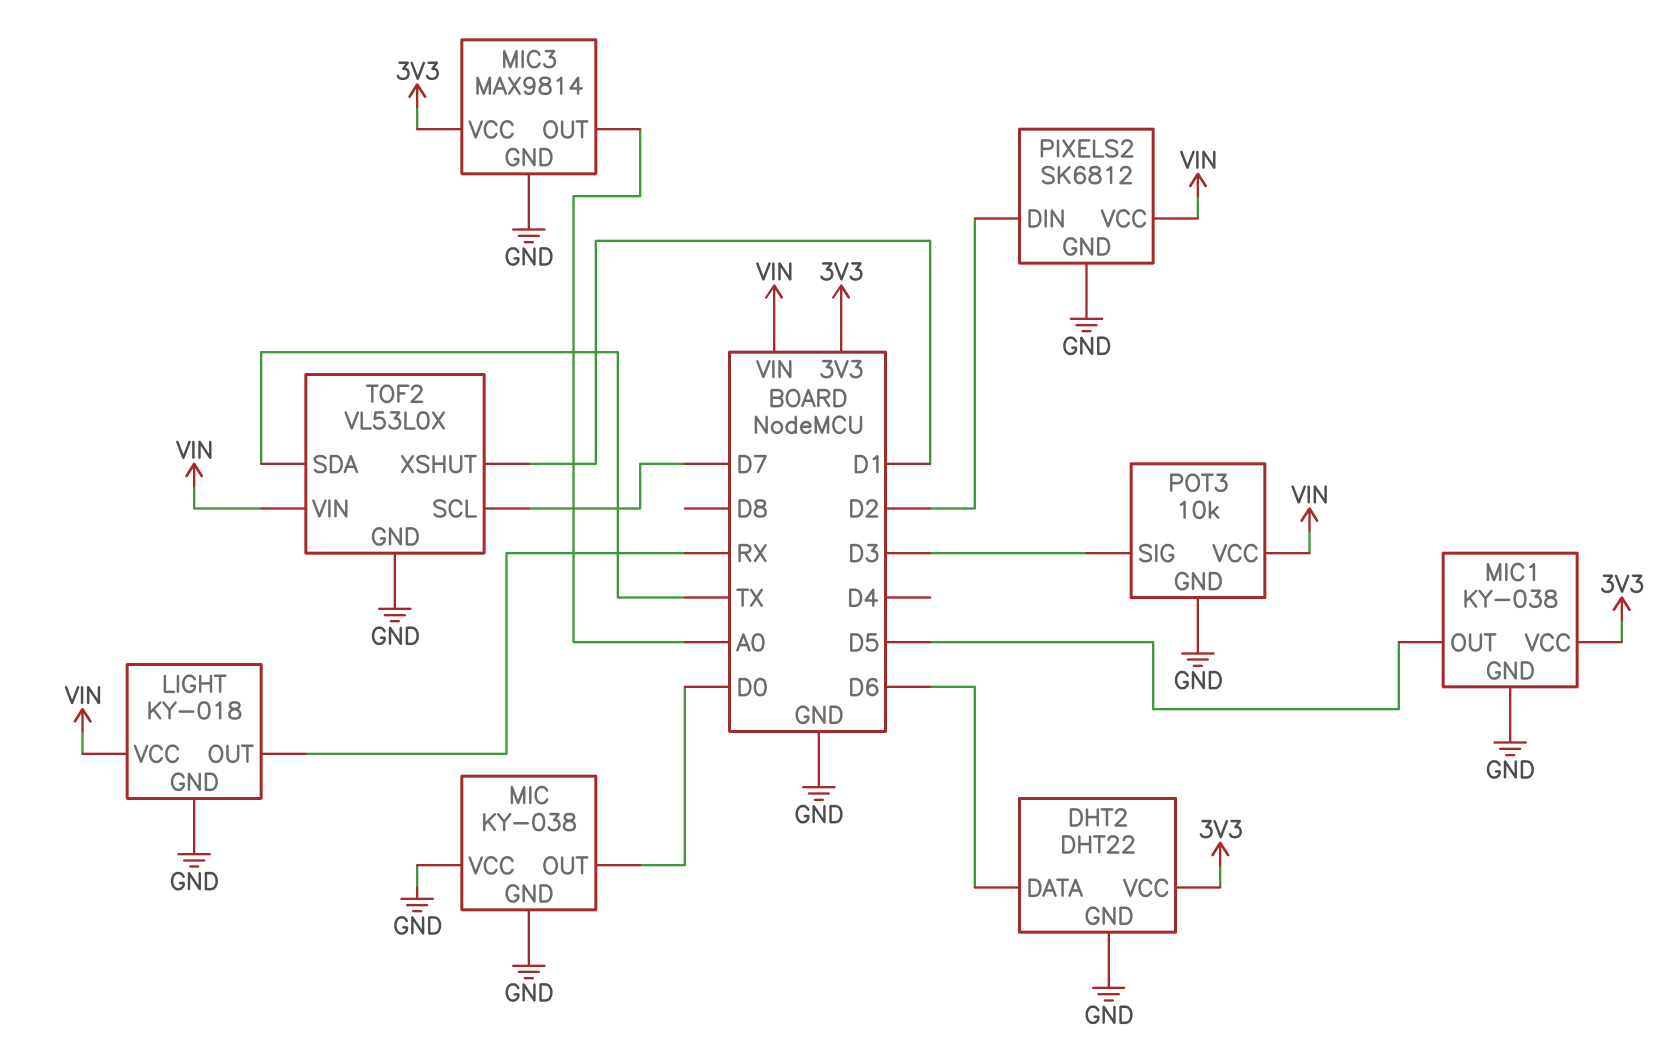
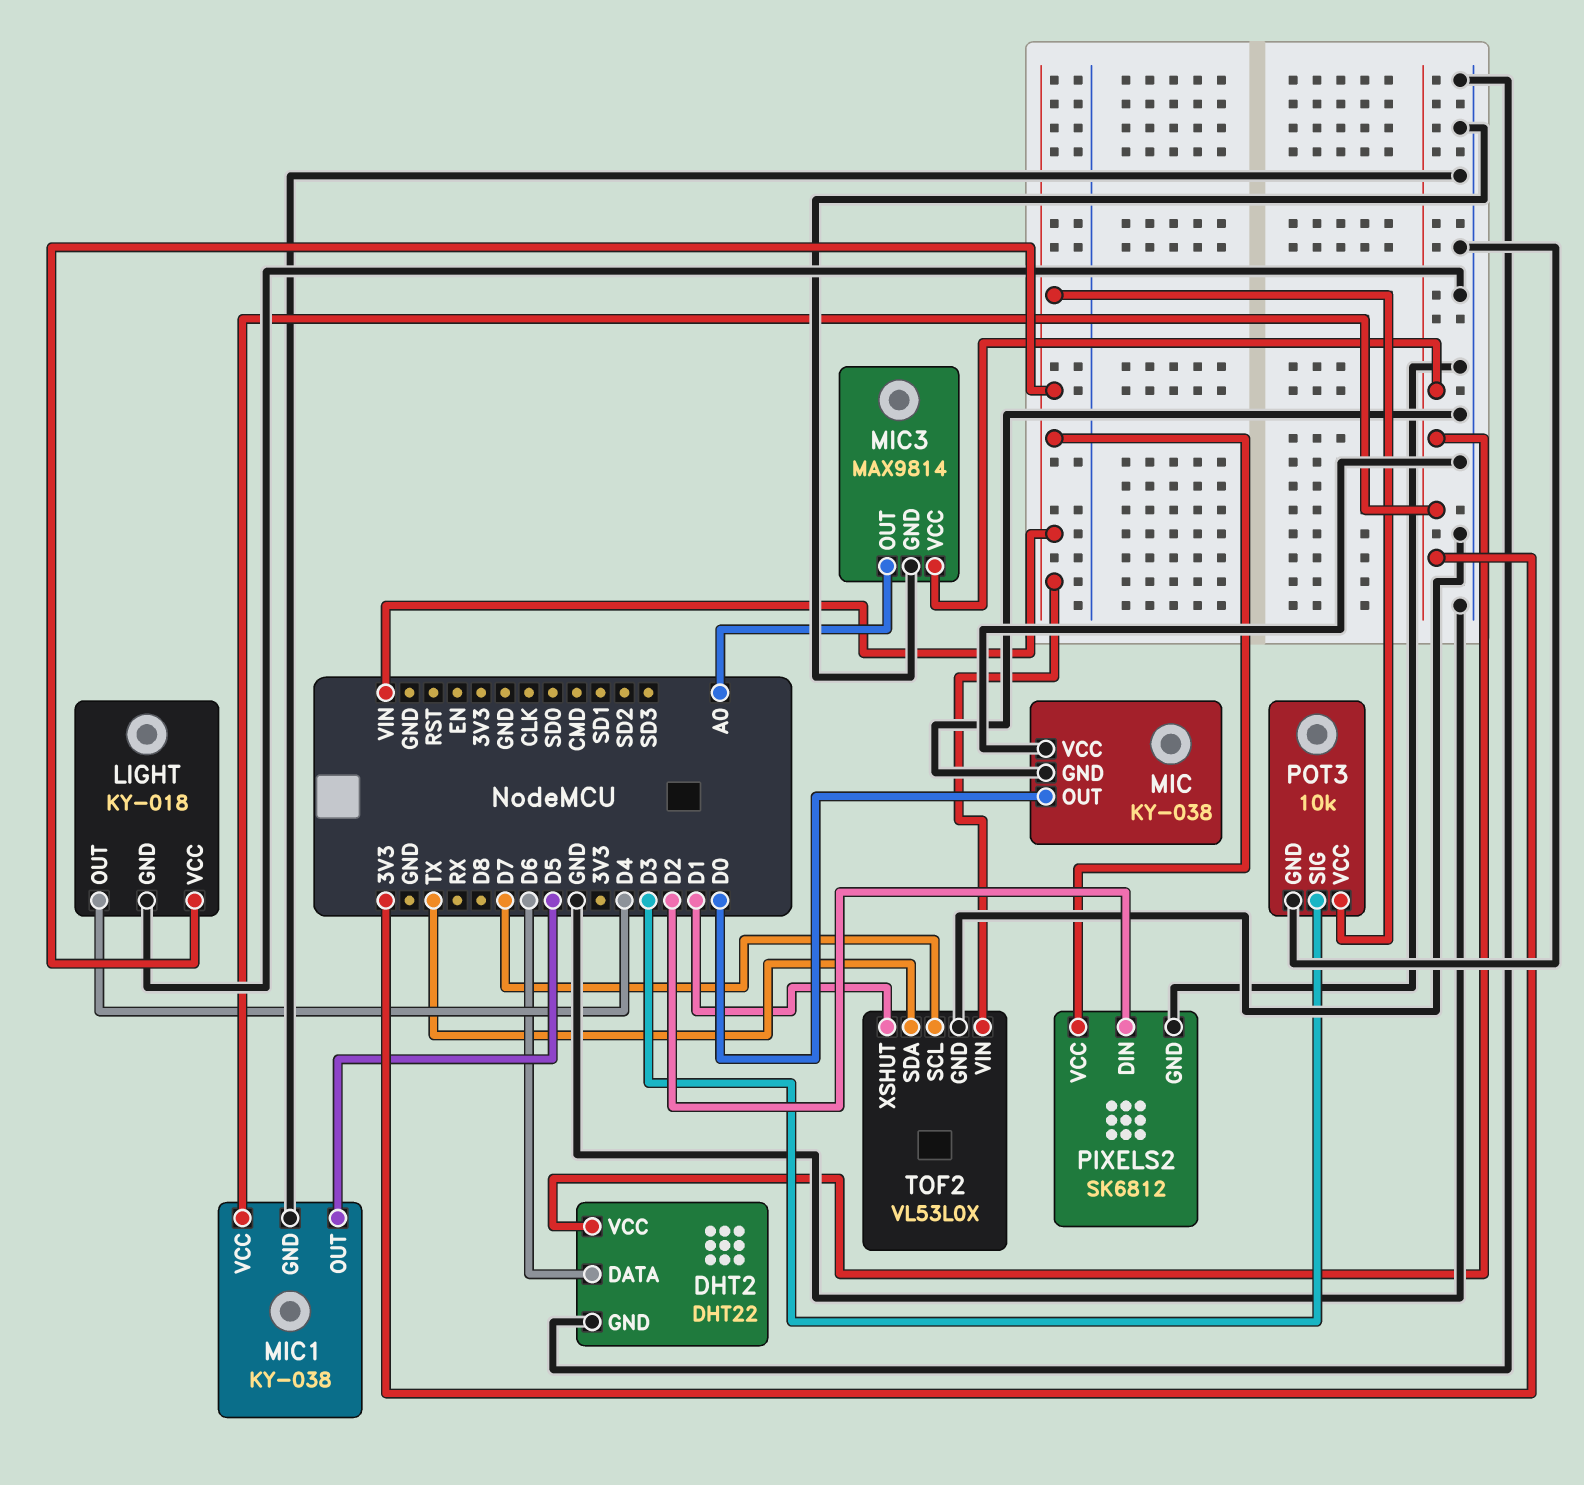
LIGHT pin OUT: RX -> D4

